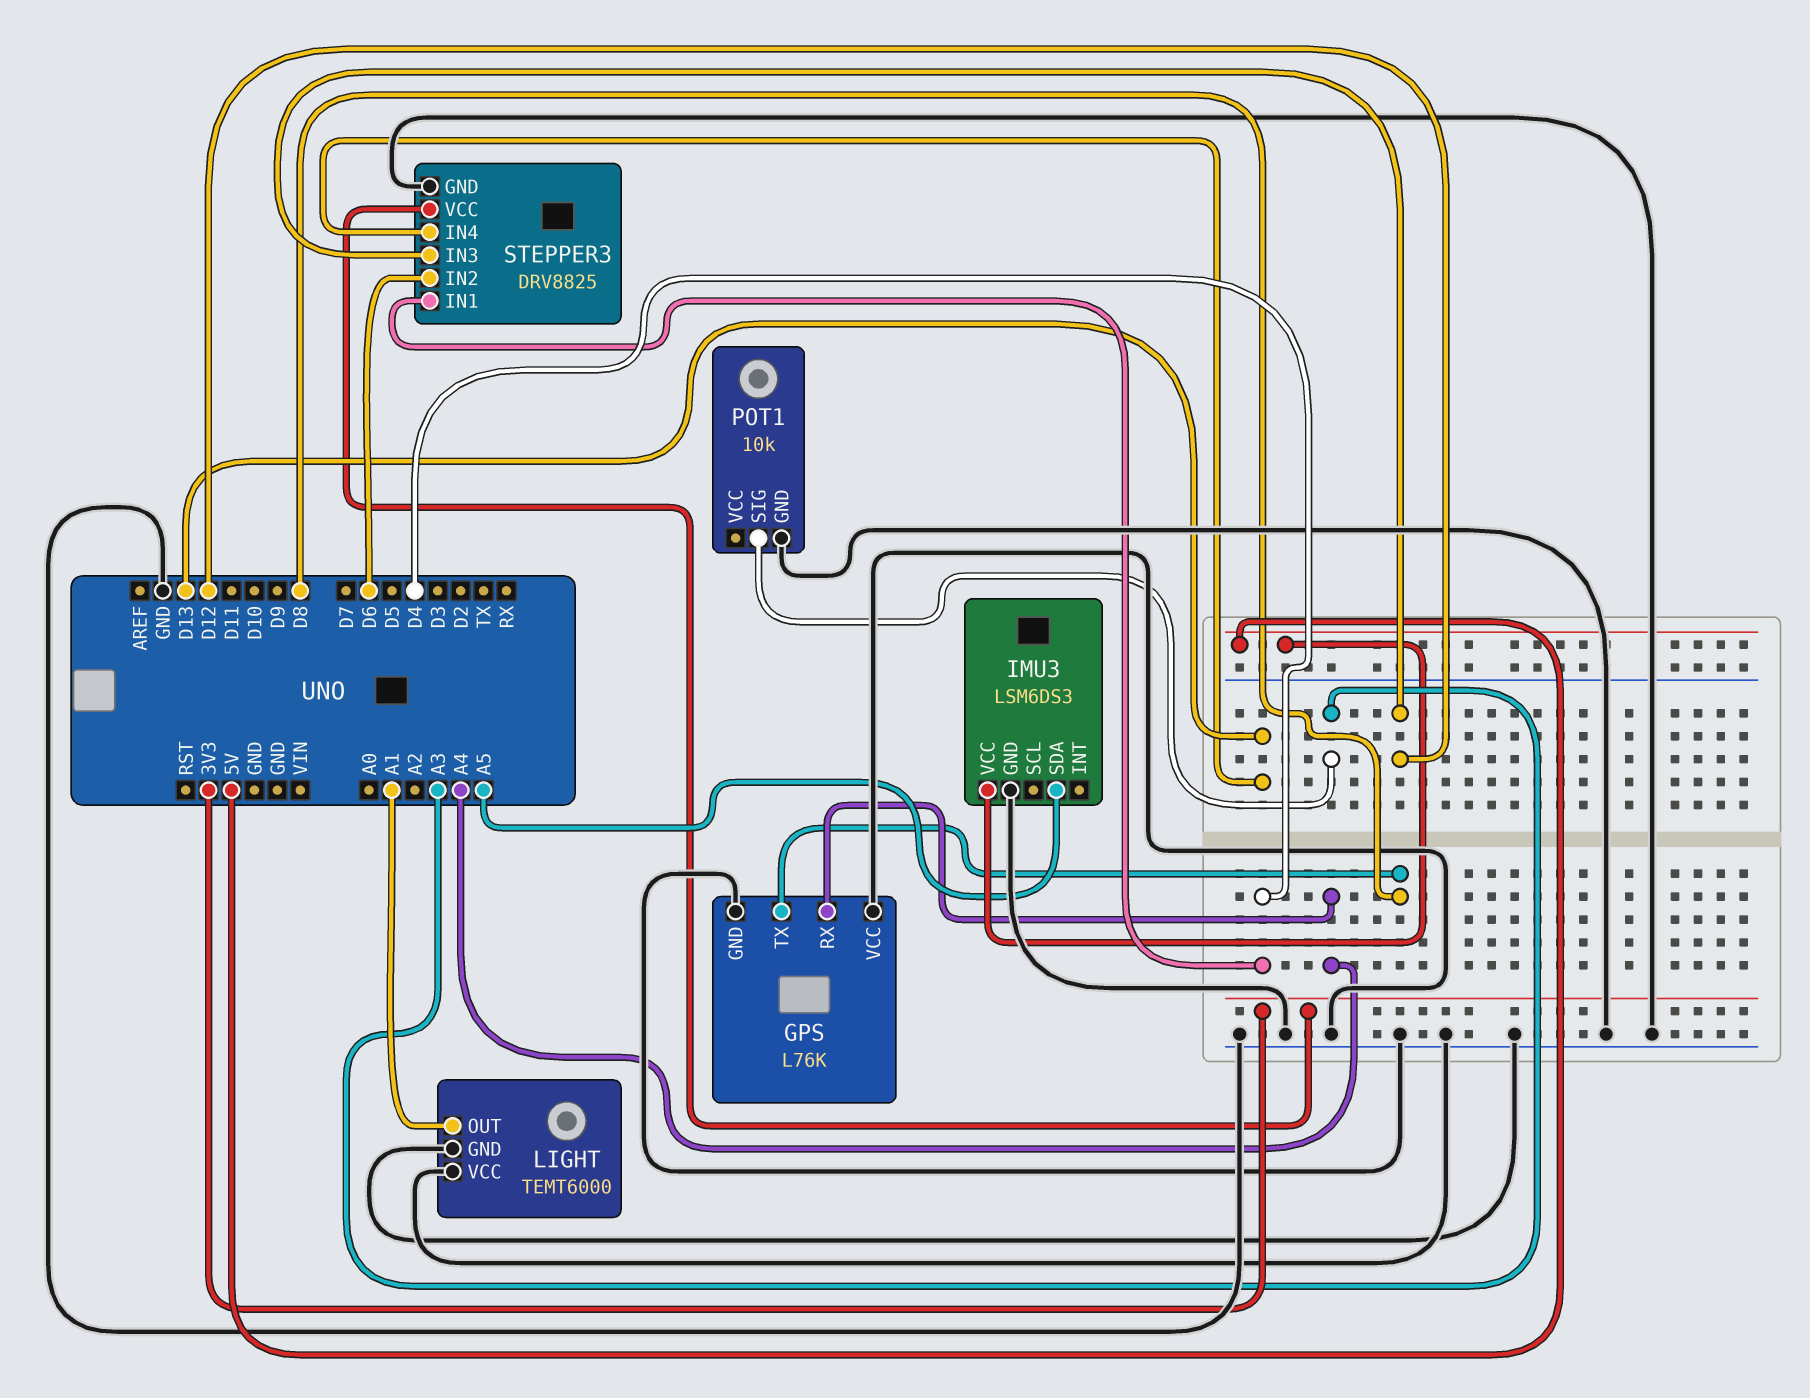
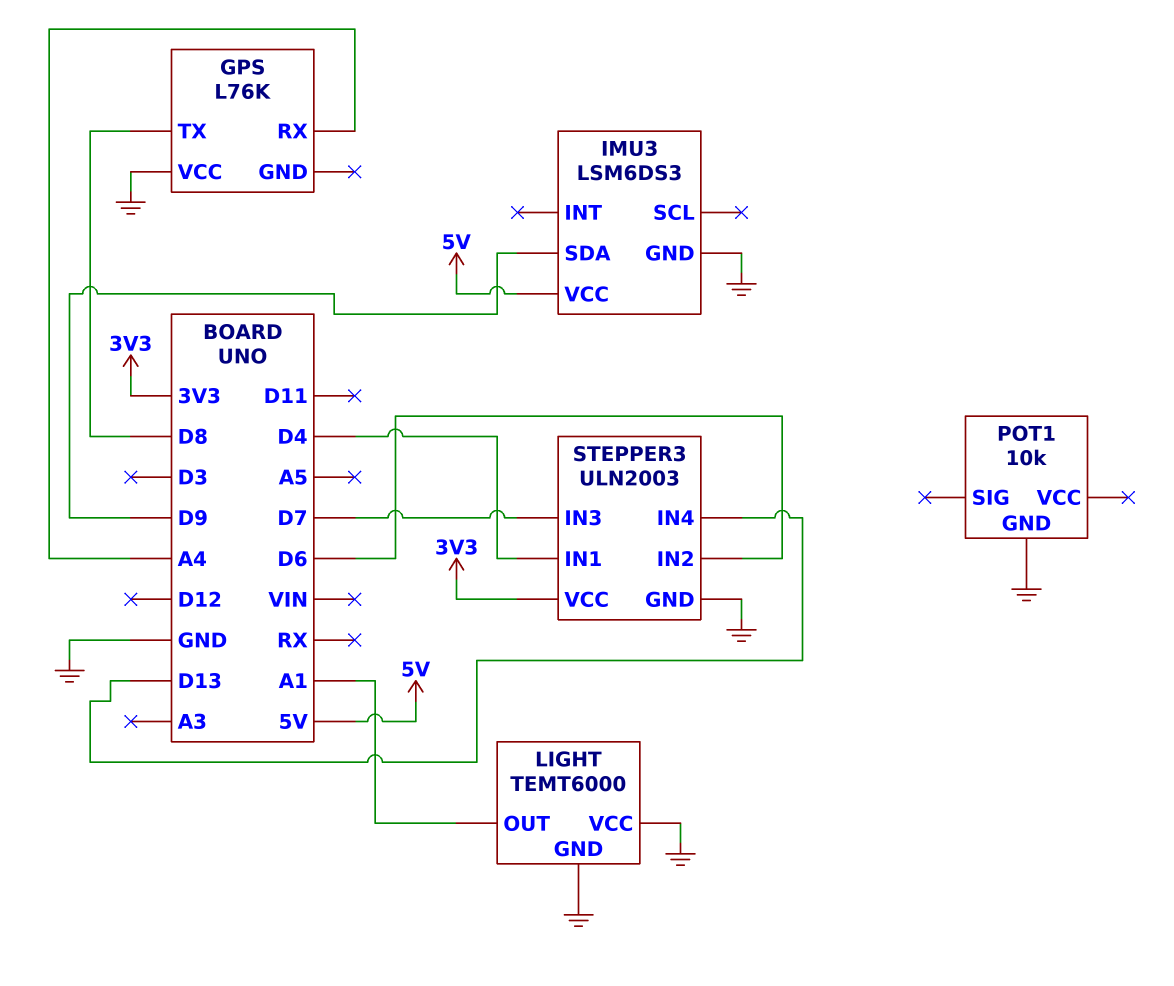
GPS pin GND: GND -> none
IMU3 pin SDA: A5 -> D9
POT1 pin SIG: A3 -> none
STEPPER3: DRV8825 -> ULN2003
STEPPER3 pin IN3: D12 -> D7

